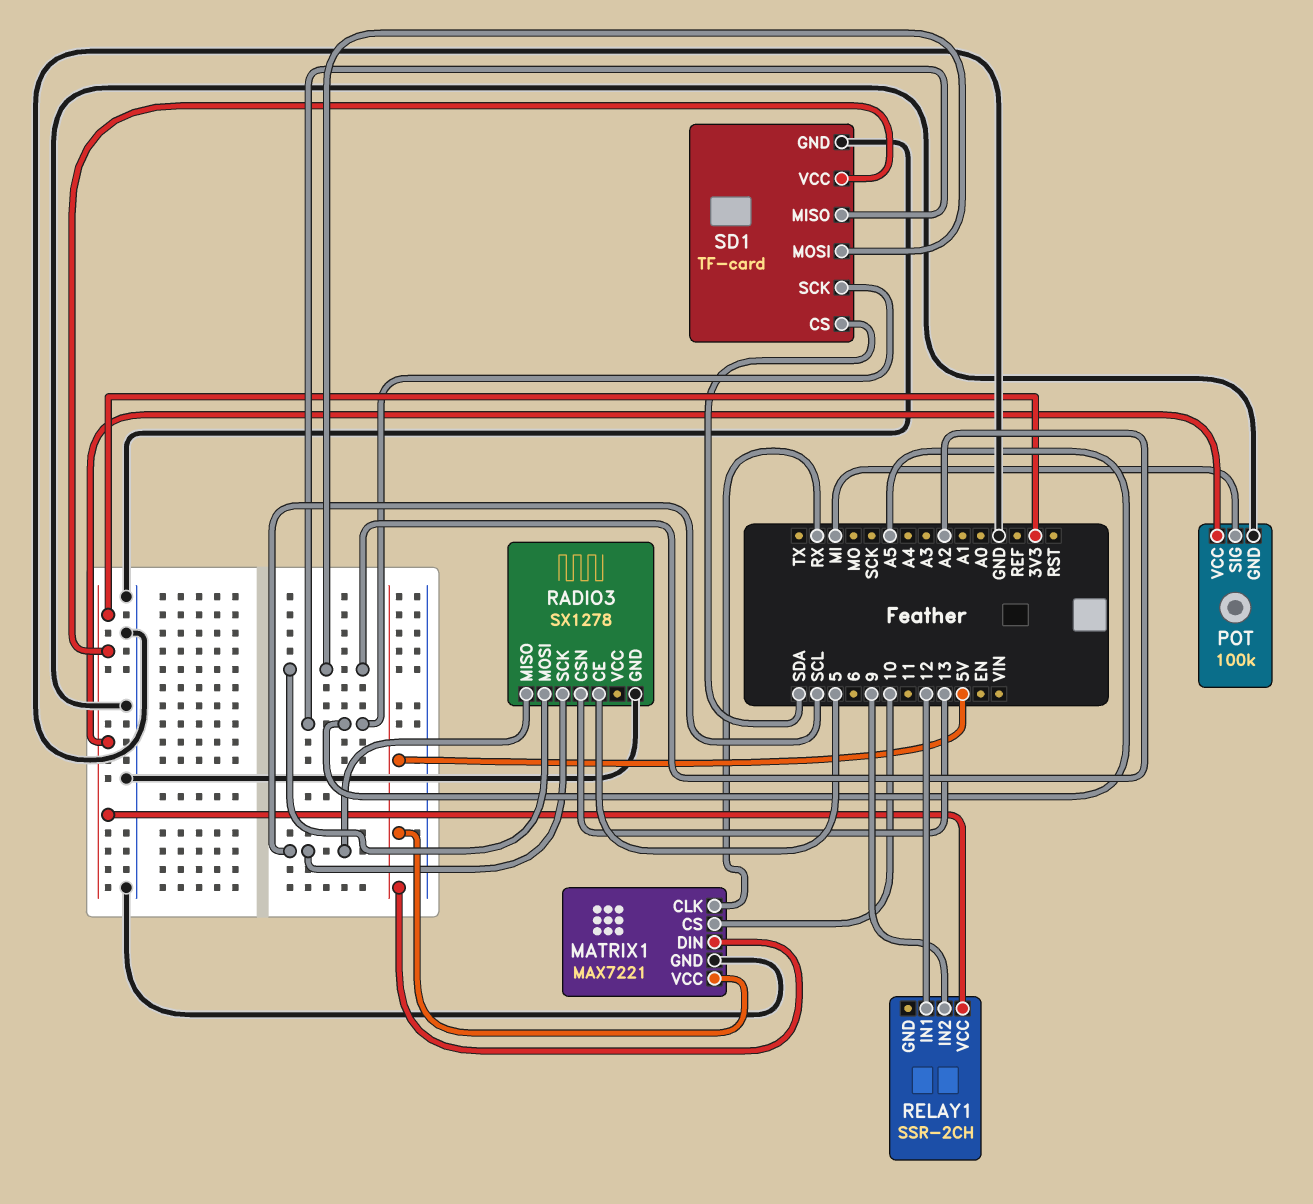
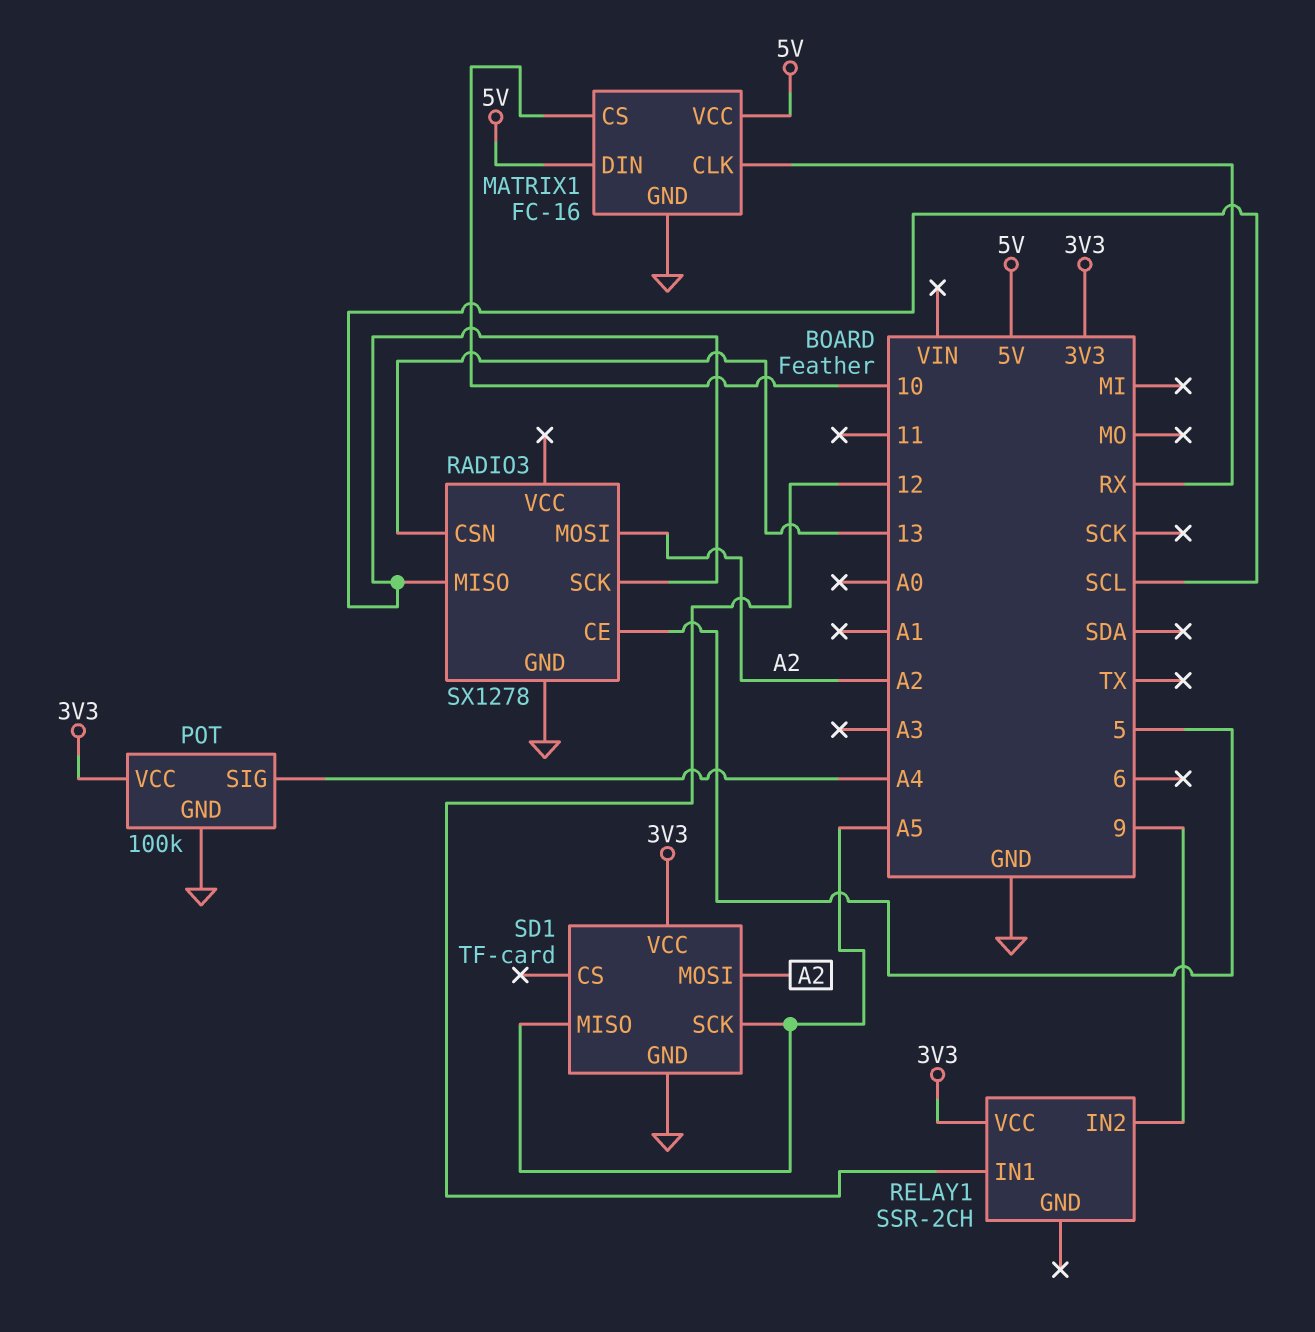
MATRIX1: MAX7221 -> FC-16
POT pin SIG: MI -> A4
SD1 pin CS: SDA -> none

